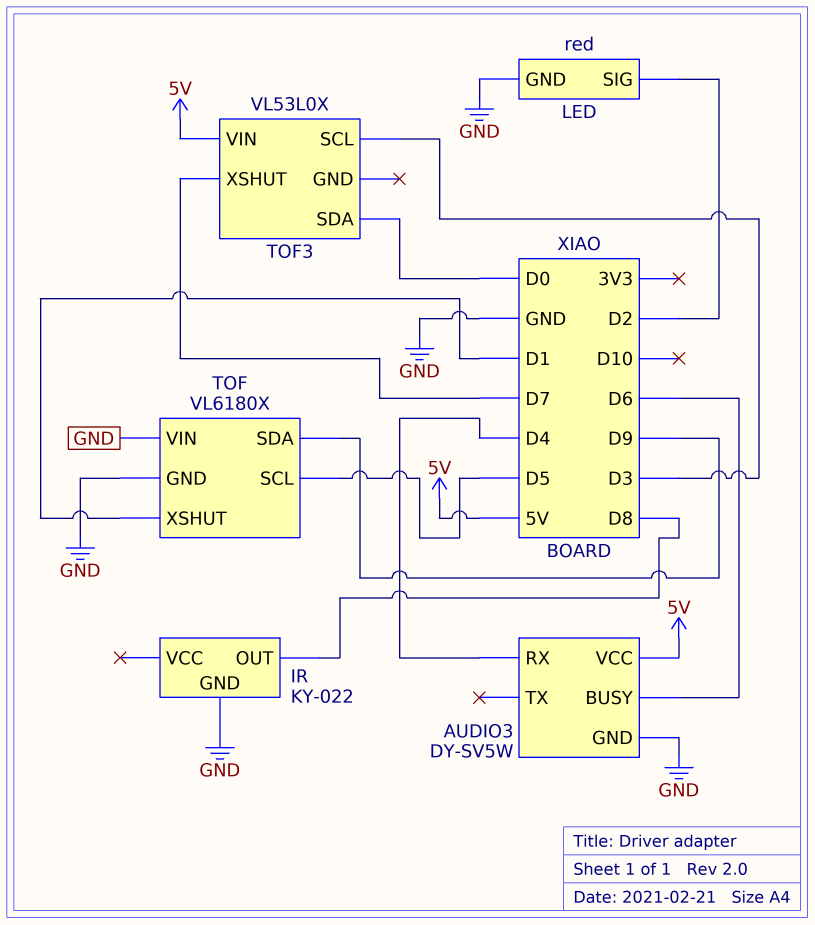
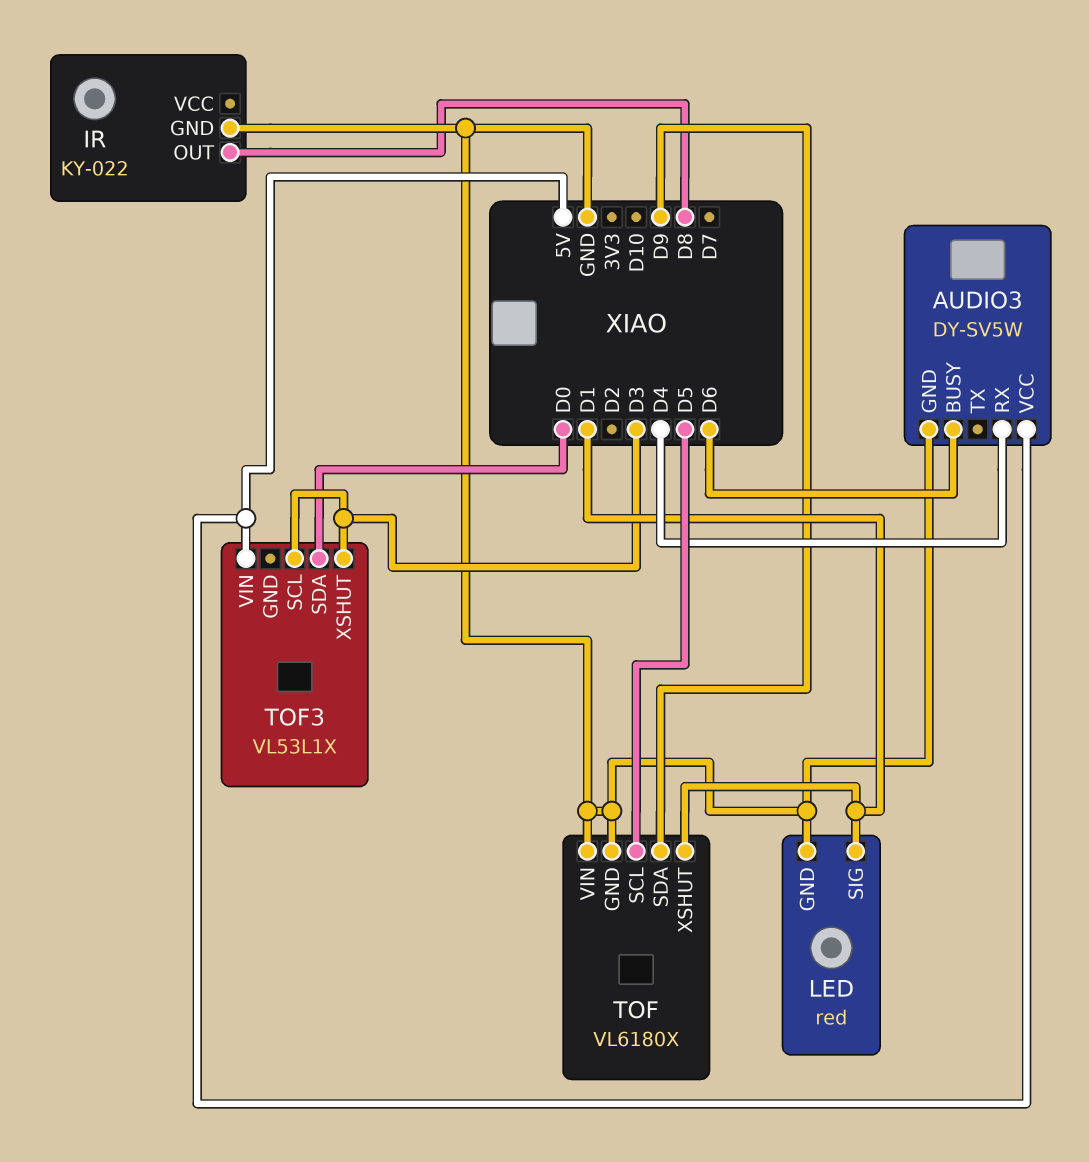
LED pin SIG: D2 -> D1
TOF3: VL53L0X -> VL53L1X
TOF3 pin XSHUT: D7 -> D3

